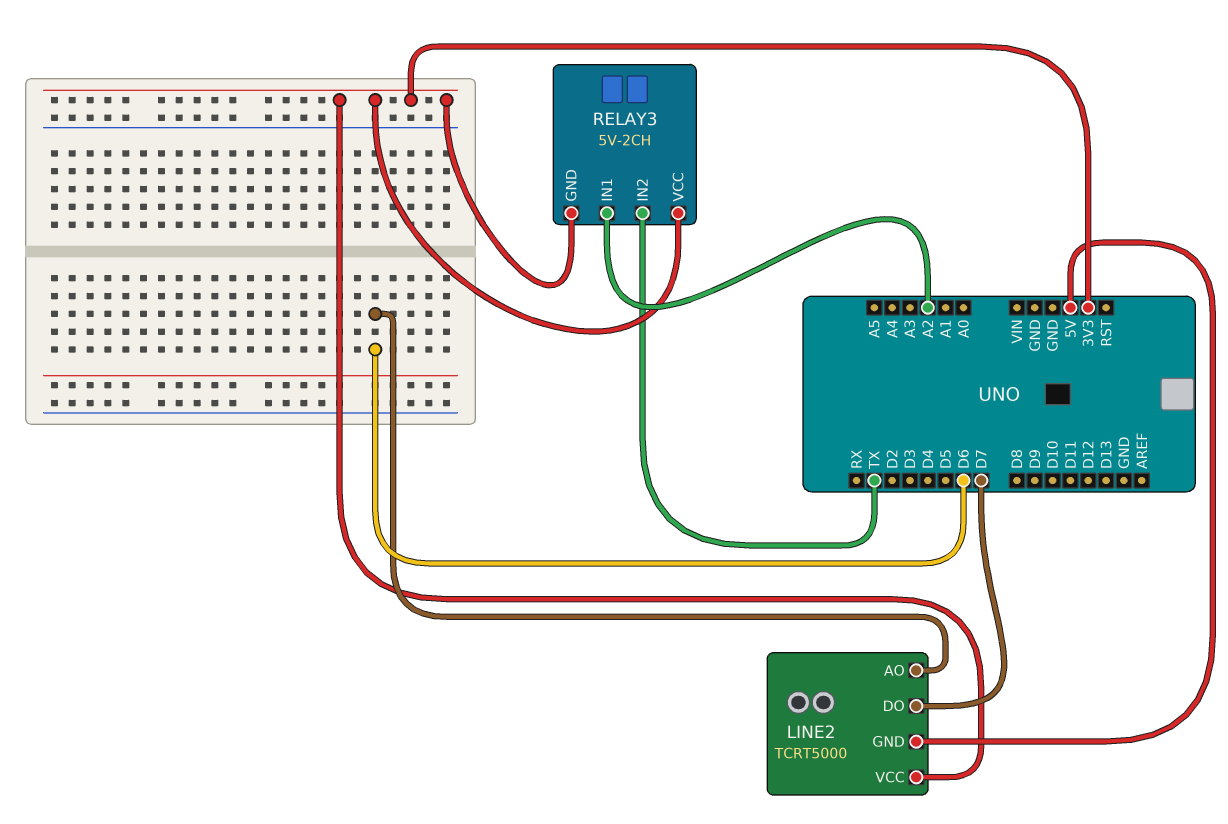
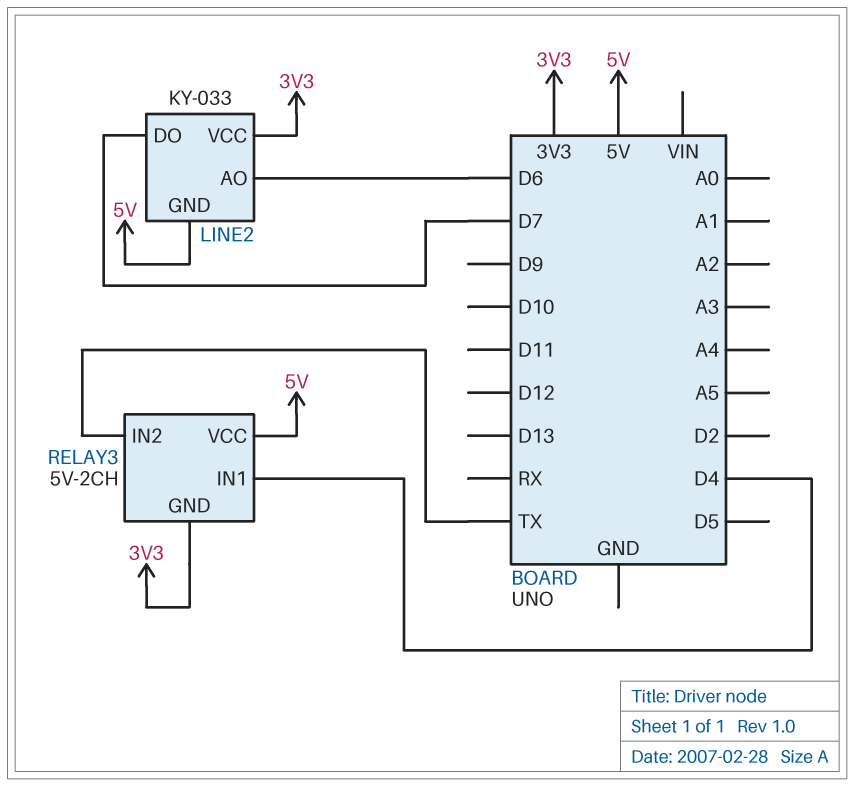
LINE2: TCRT5000 -> KY-033
RELAY3 pin IN1: A2 -> D4
RELAY3 pin VCC: 3V3 -> 5V

